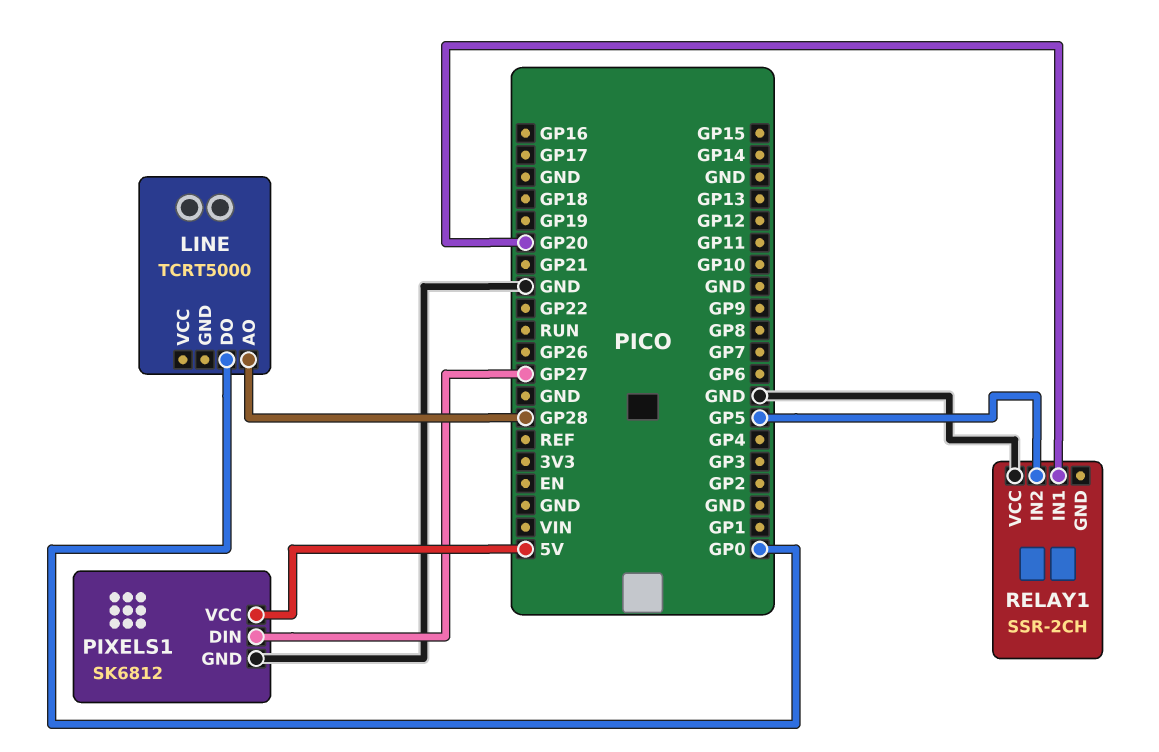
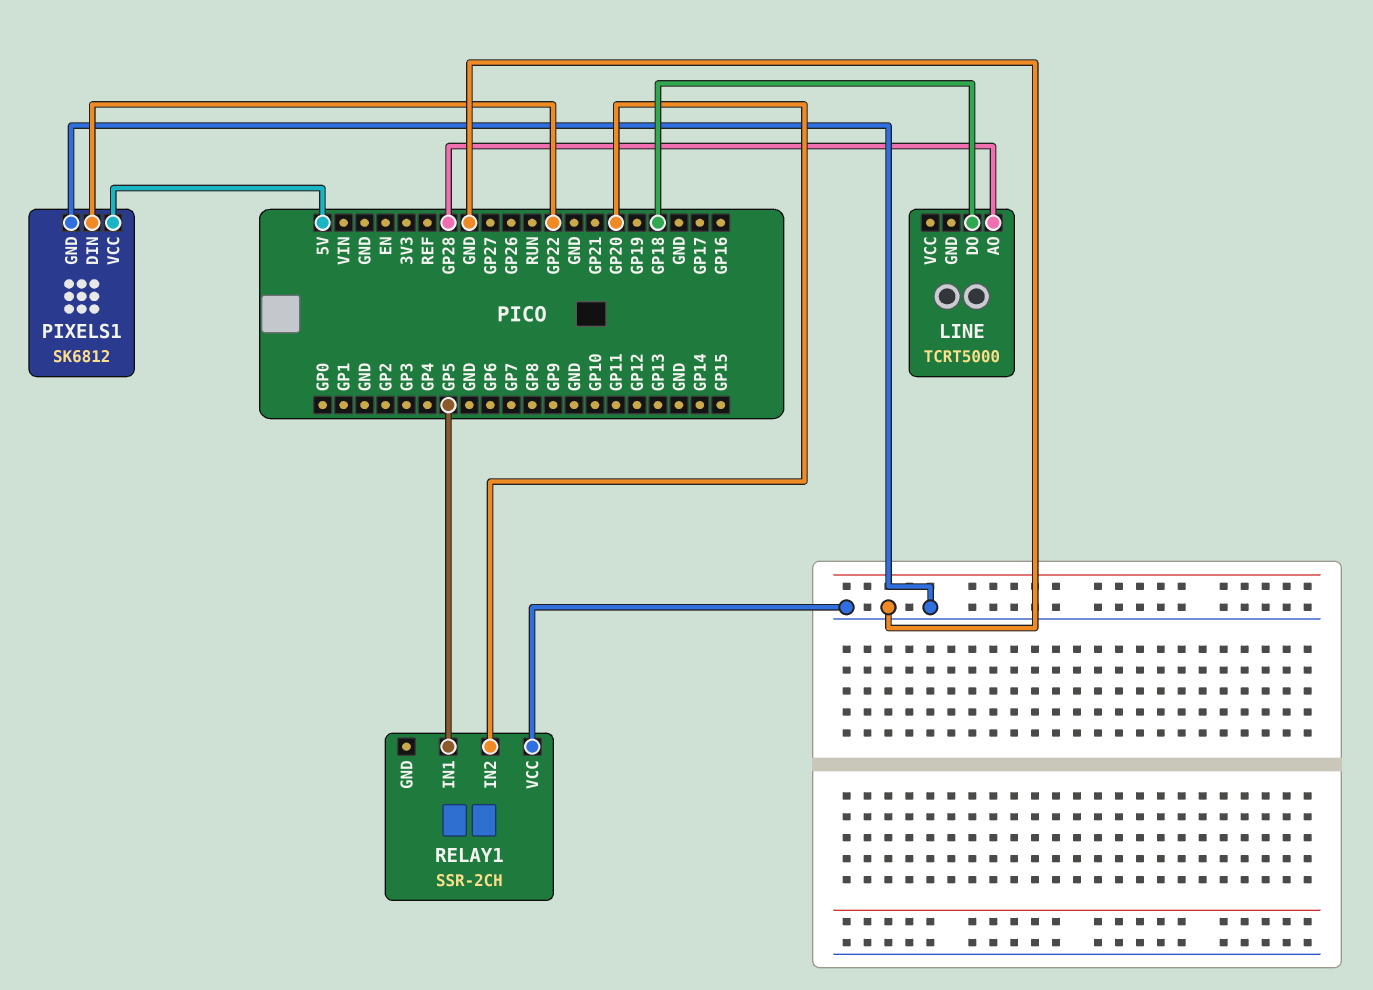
LINE pin DO: GP0 -> GP18
PIXELS1 pin DIN: GP27 -> GP22
RELAY1 pin IN1: GP20 -> GP5
RELAY1 pin IN2: GP5 -> GP20

